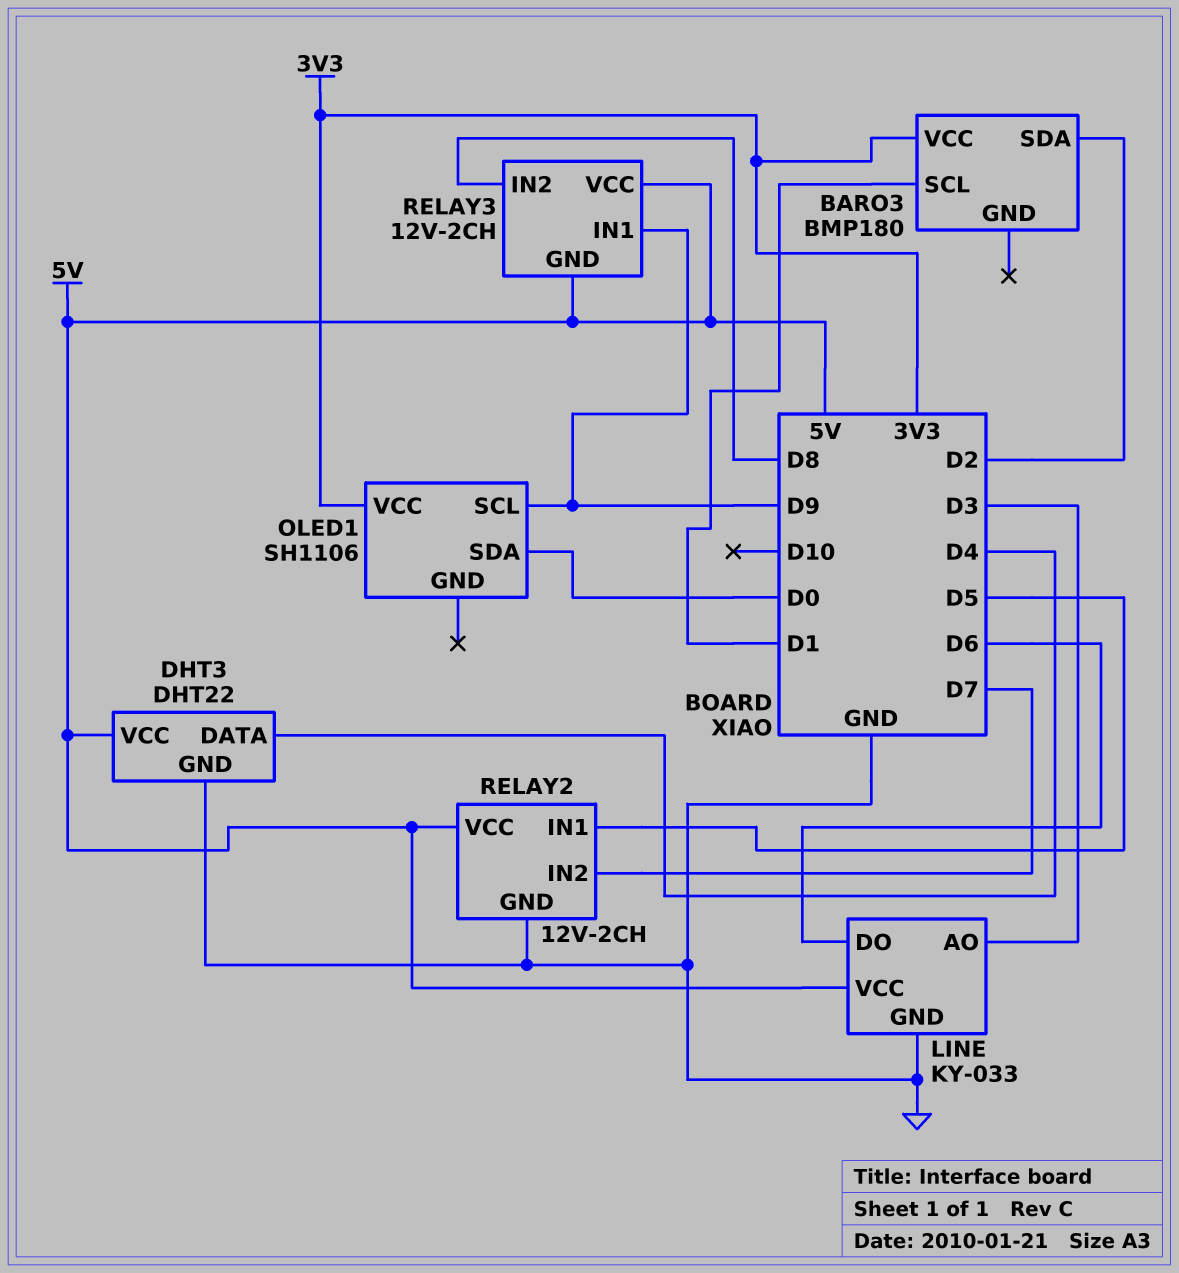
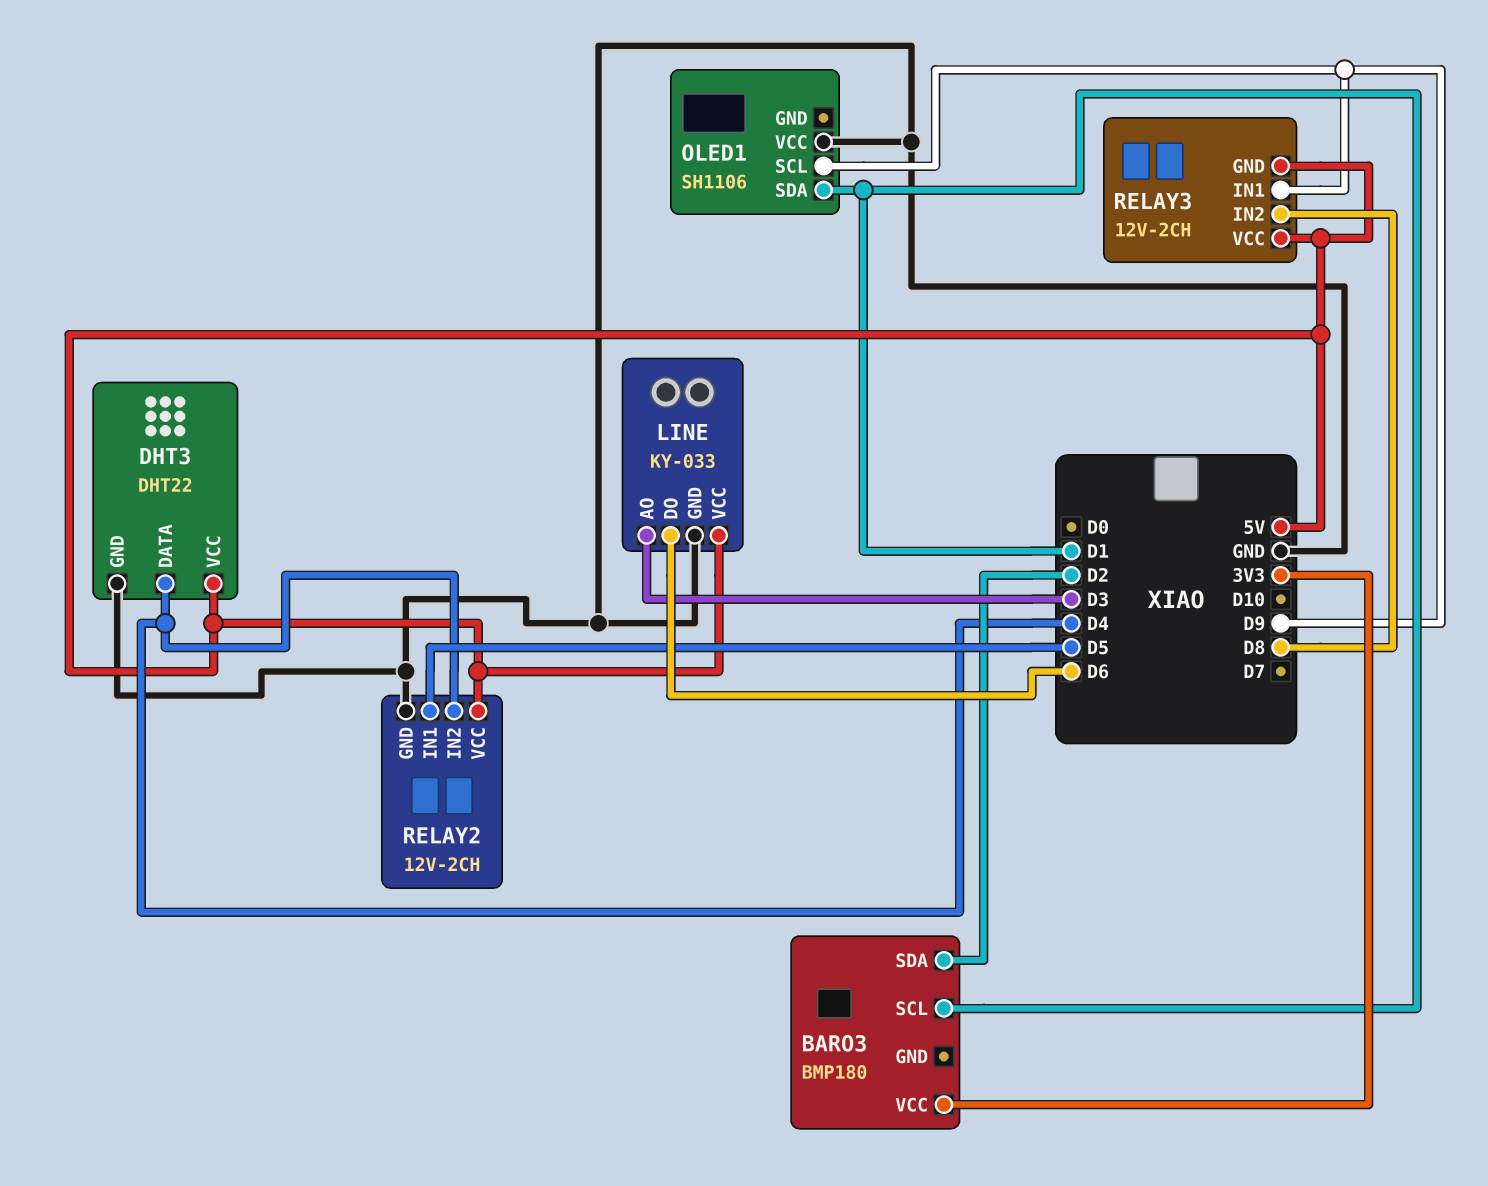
OLED1 pin SDA: D0 -> D1
OLED1 pin VCC: 3V3 -> GND
RELAY2 pin IN2: D7 -> D4

